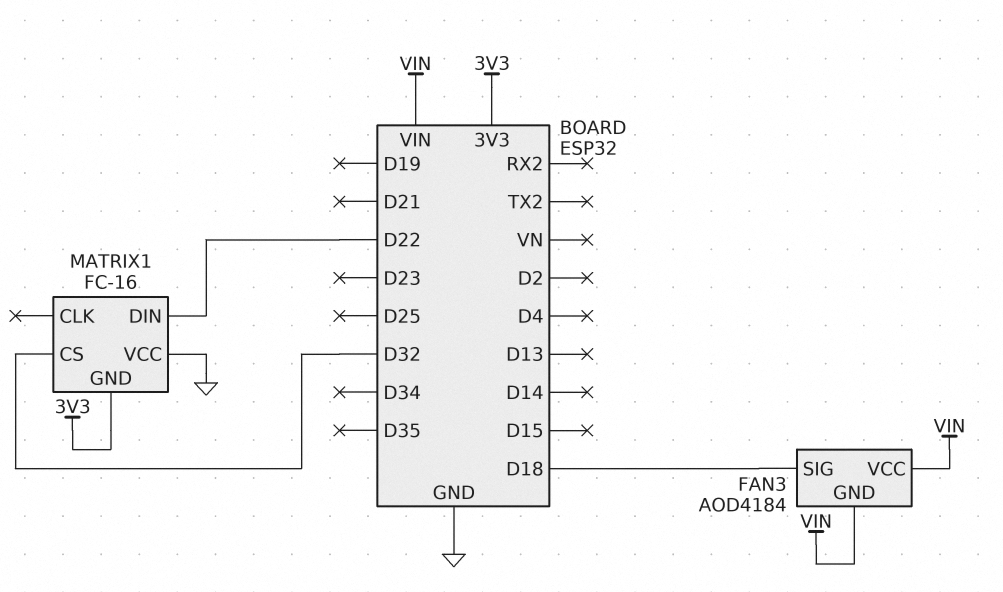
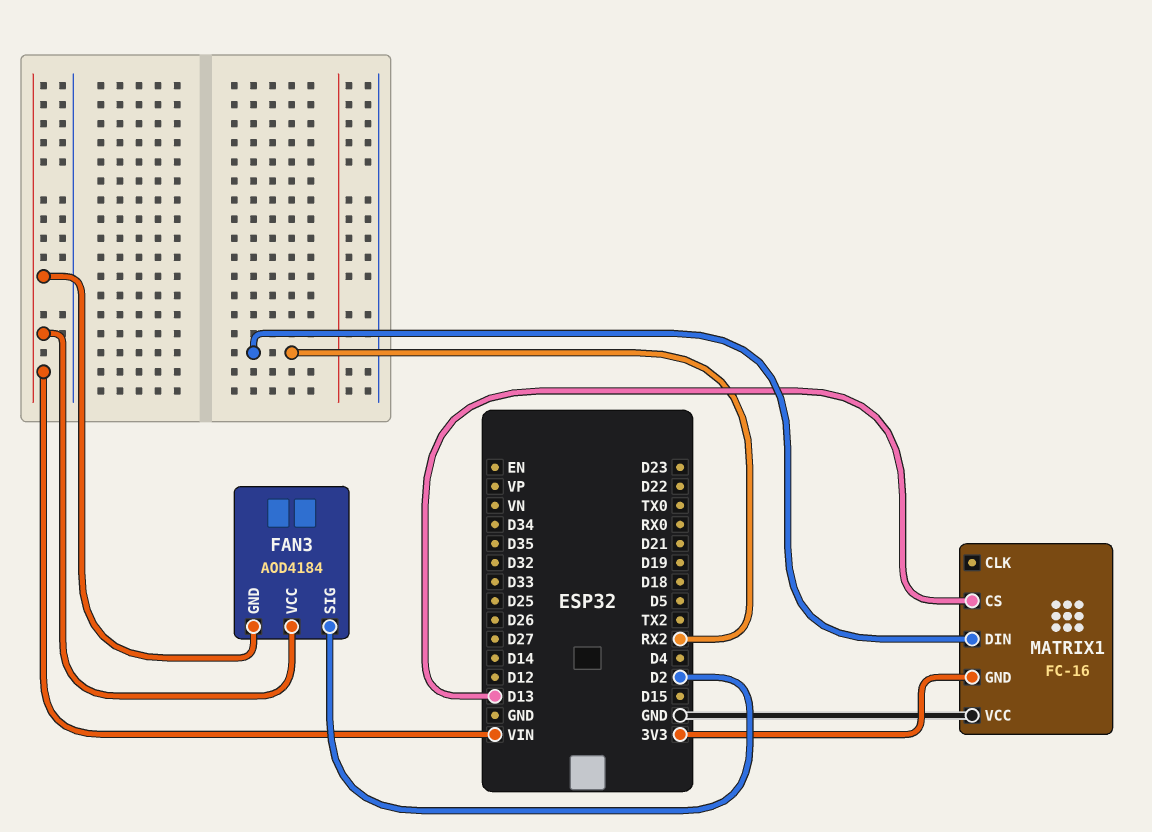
FAN3 pin SIG: D18 -> D2
MATRIX1 pin CS: D32 -> D13
MATRIX1 pin DIN: D22 -> RX2

